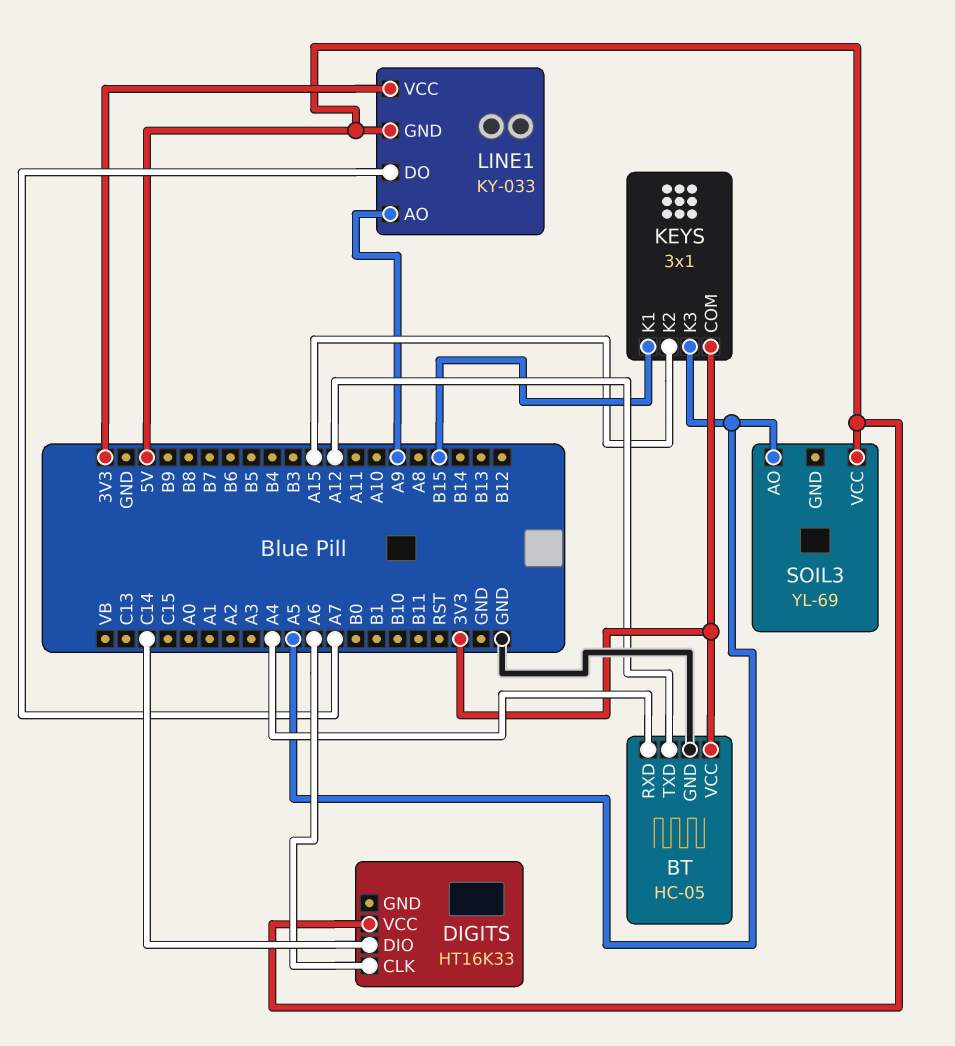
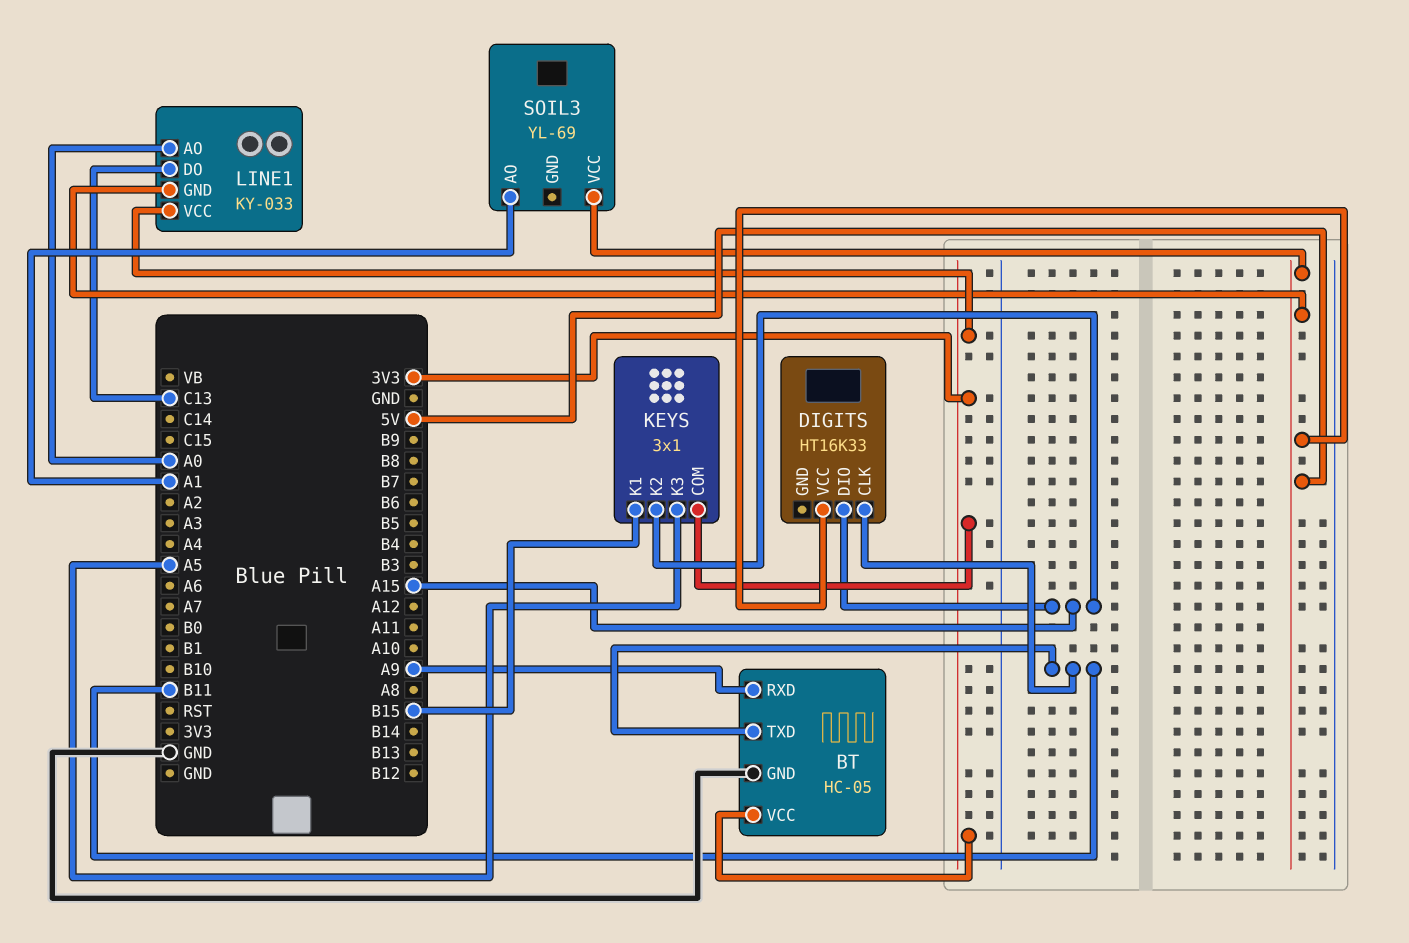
BT pin RXD: A4 -> A9
BT pin TXD: A12 -> B11
DIGITS pin CLK: A6 -> B11
DIGITS pin DIO: C14 -> A15
LINE1 pin AO: A9 -> A0
LINE1 pin DO: A7 -> C13
SOIL3 pin AO: A5 -> A1

